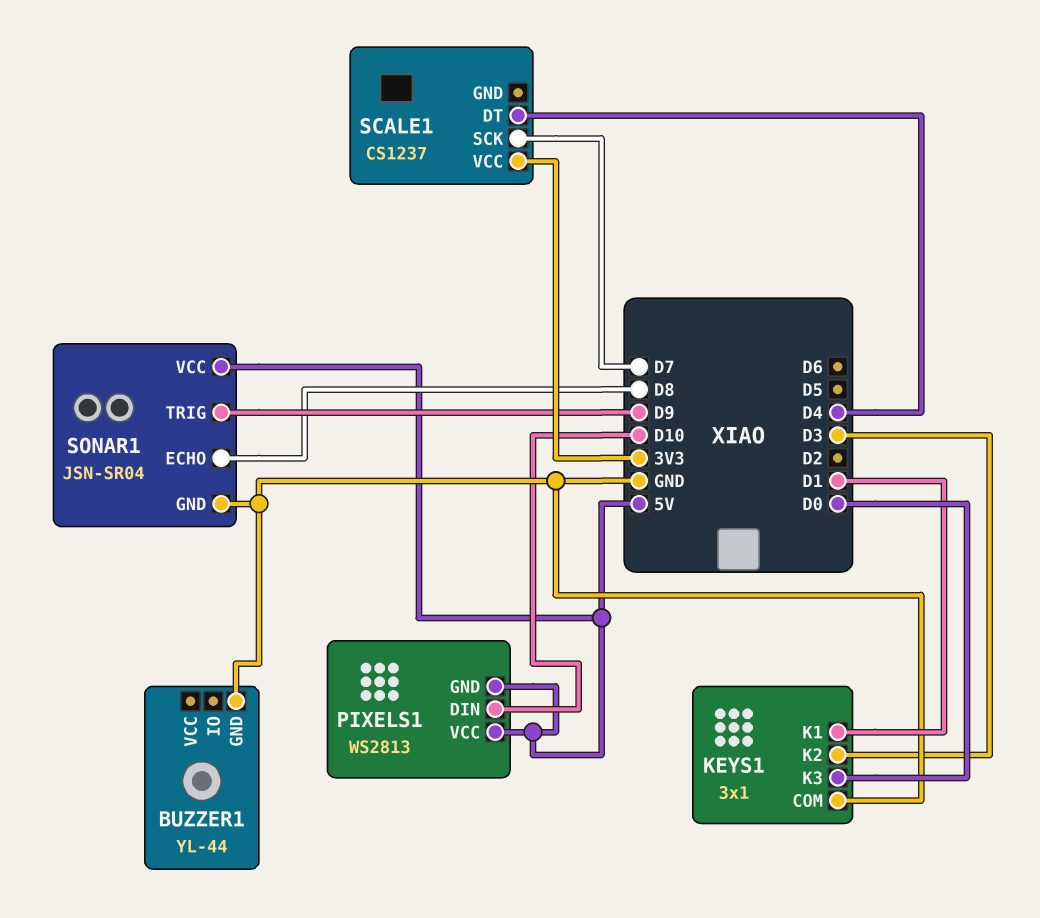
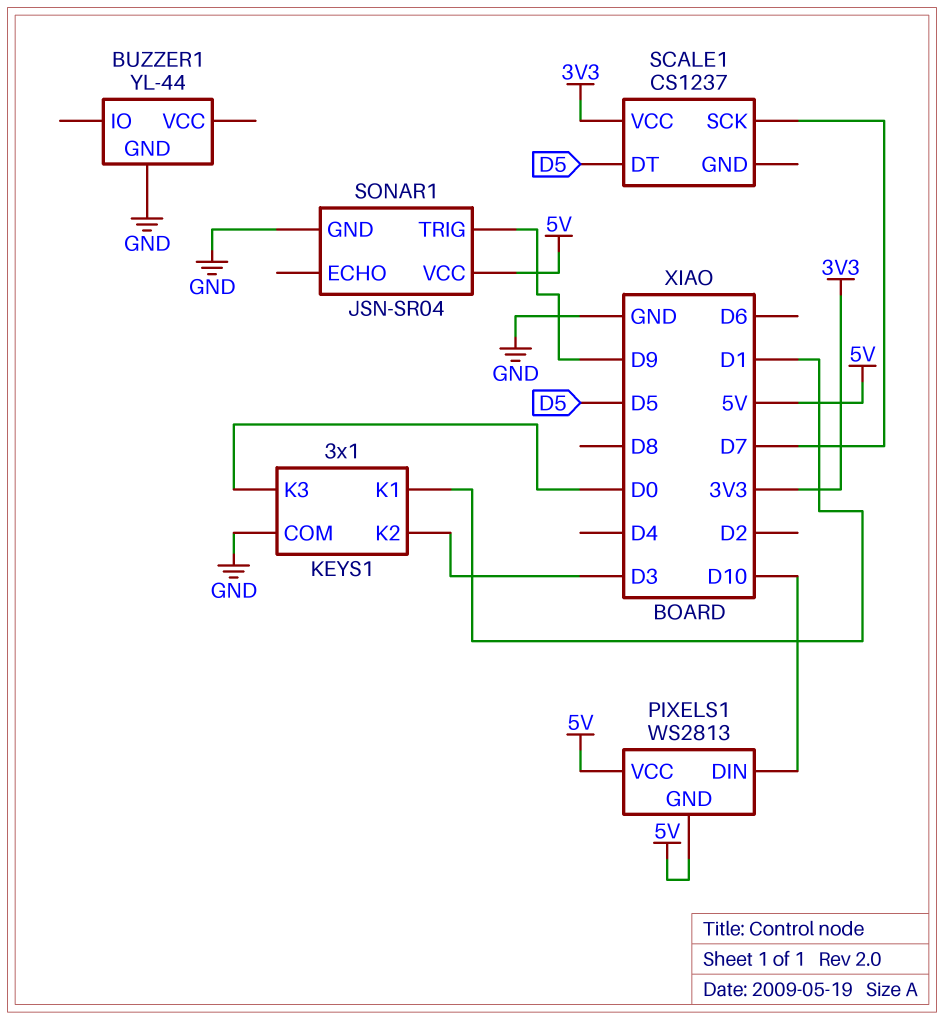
SCALE1 pin DT: D4 -> D5
SONAR1 pin ECHO: D8 -> none

